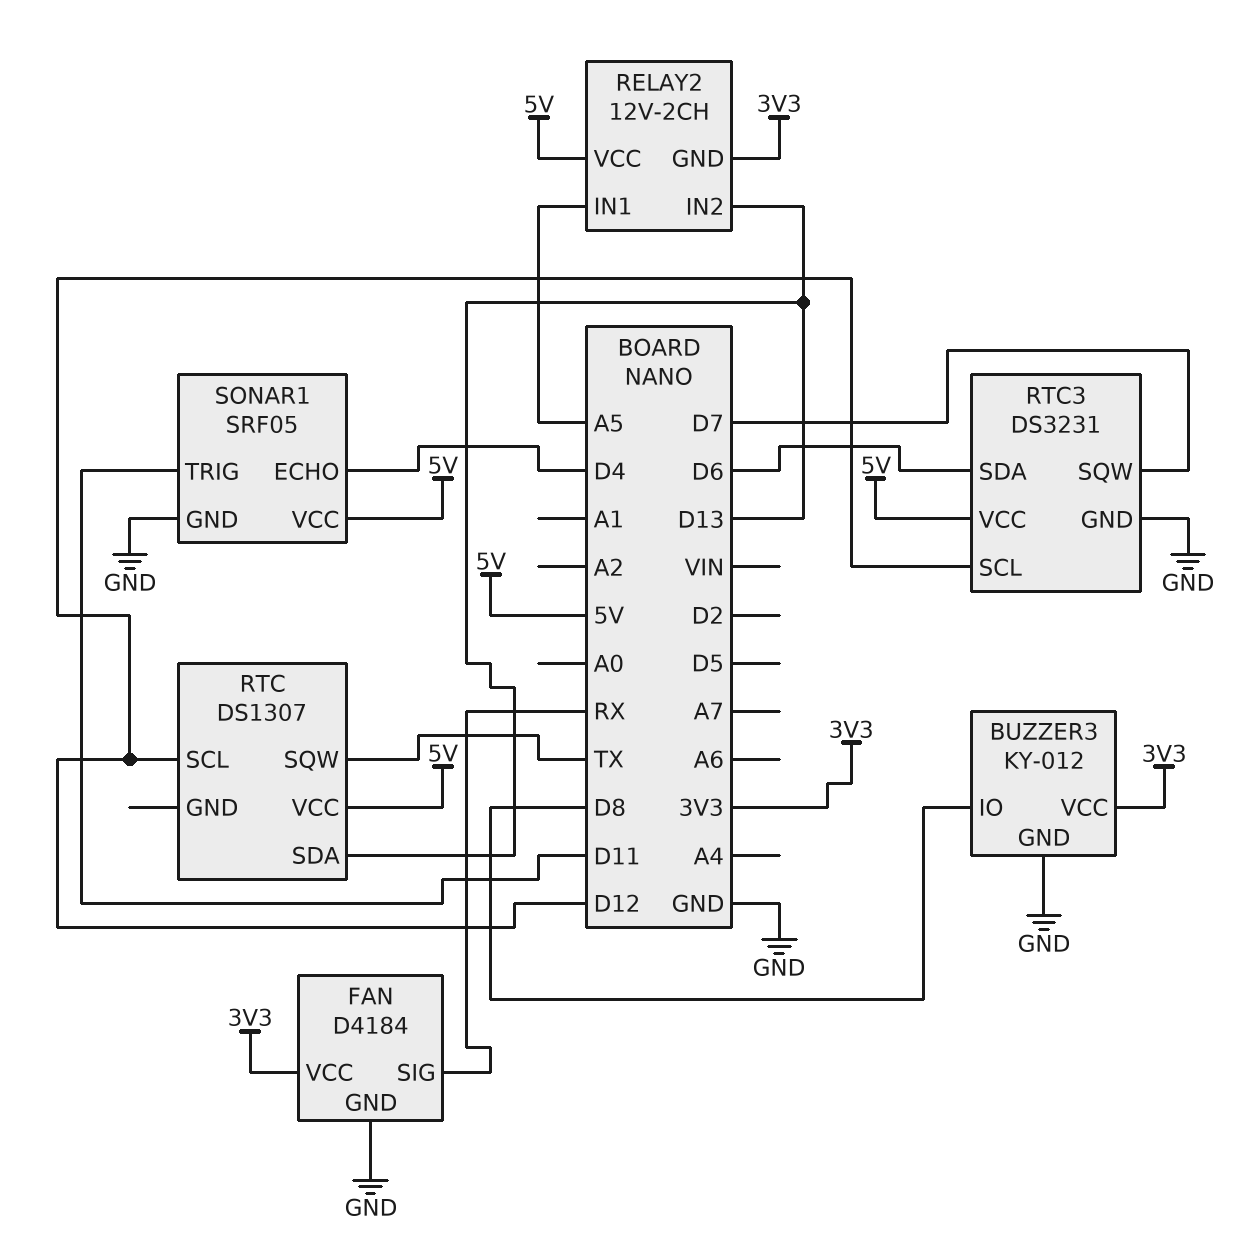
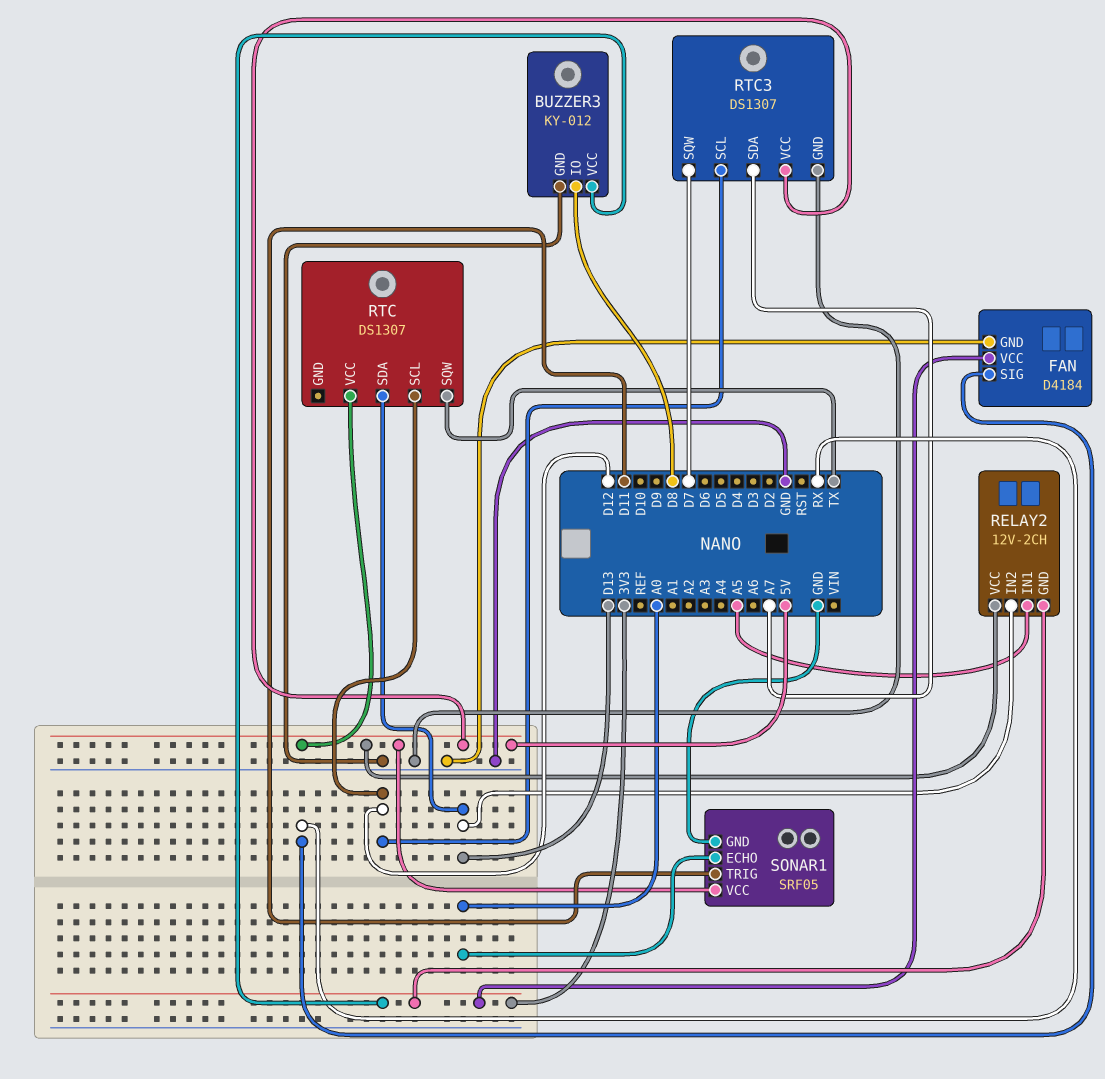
RTC3: DS3231 -> DS1307
RTC3 pin SDA: D6 -> A7
SONAR1 pin ECHO: D4 -> A0

